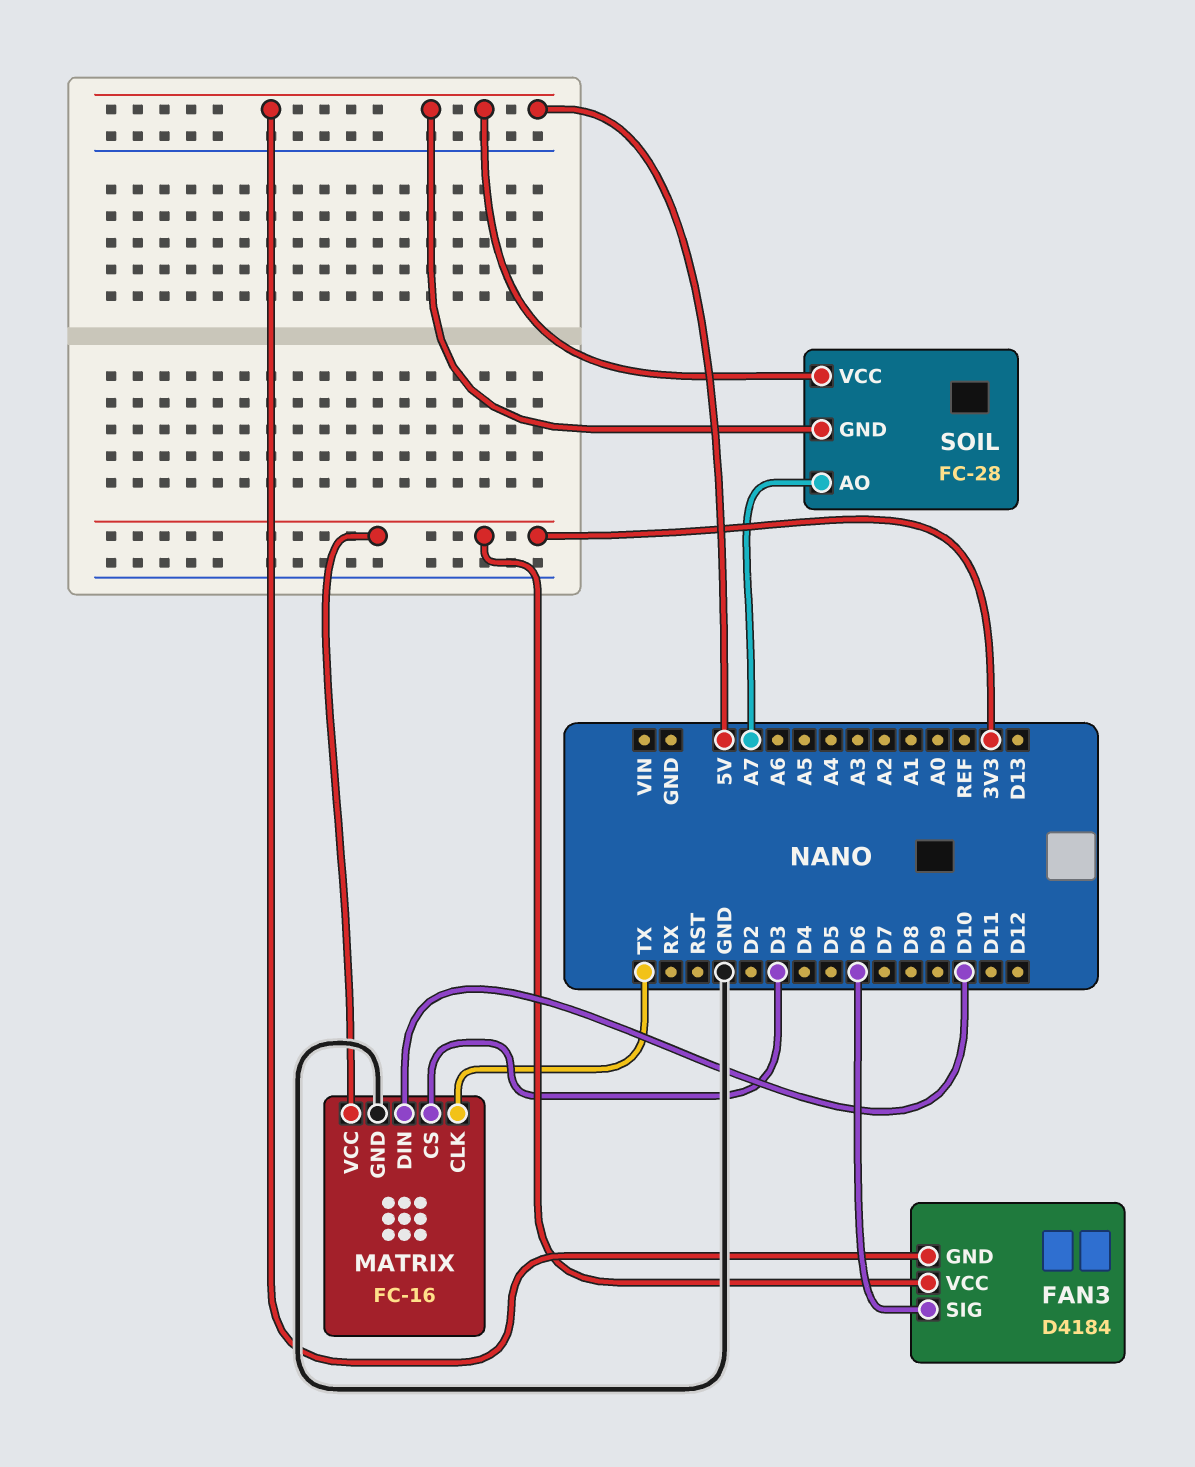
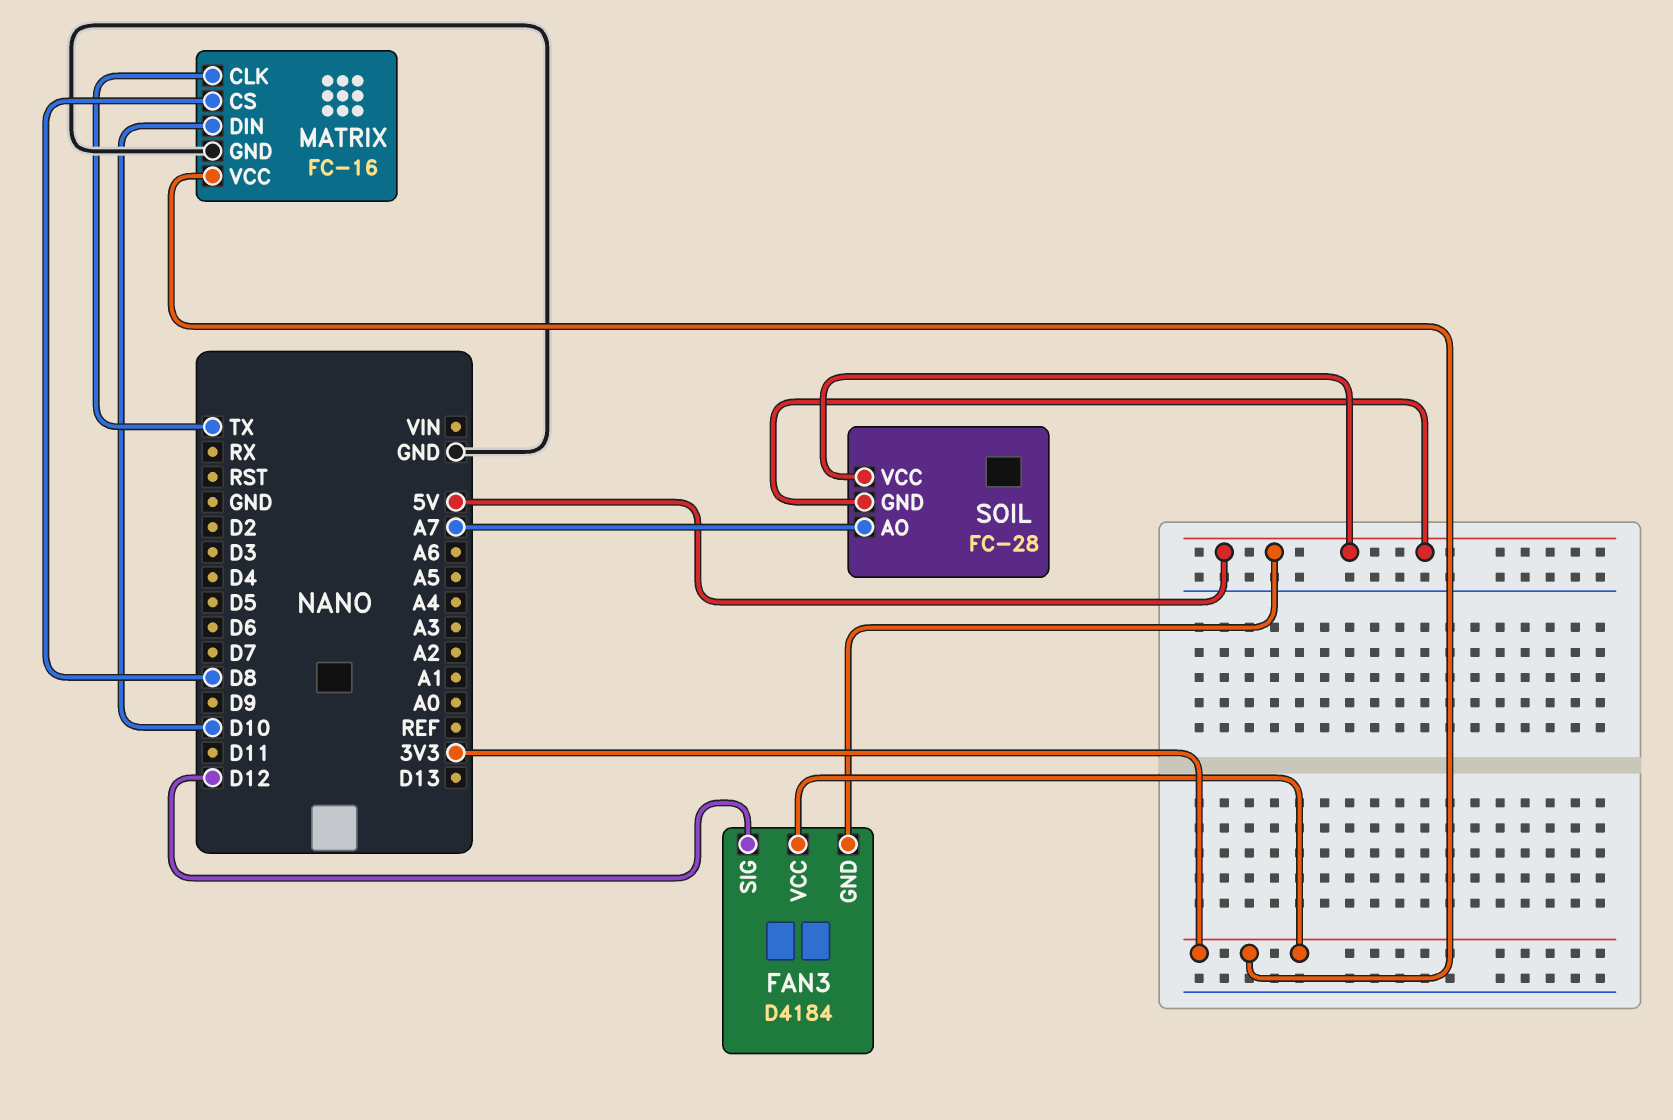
FAN3 pin SIG: D6 -> D12
MATRIX pin CS: D3 -> D8

